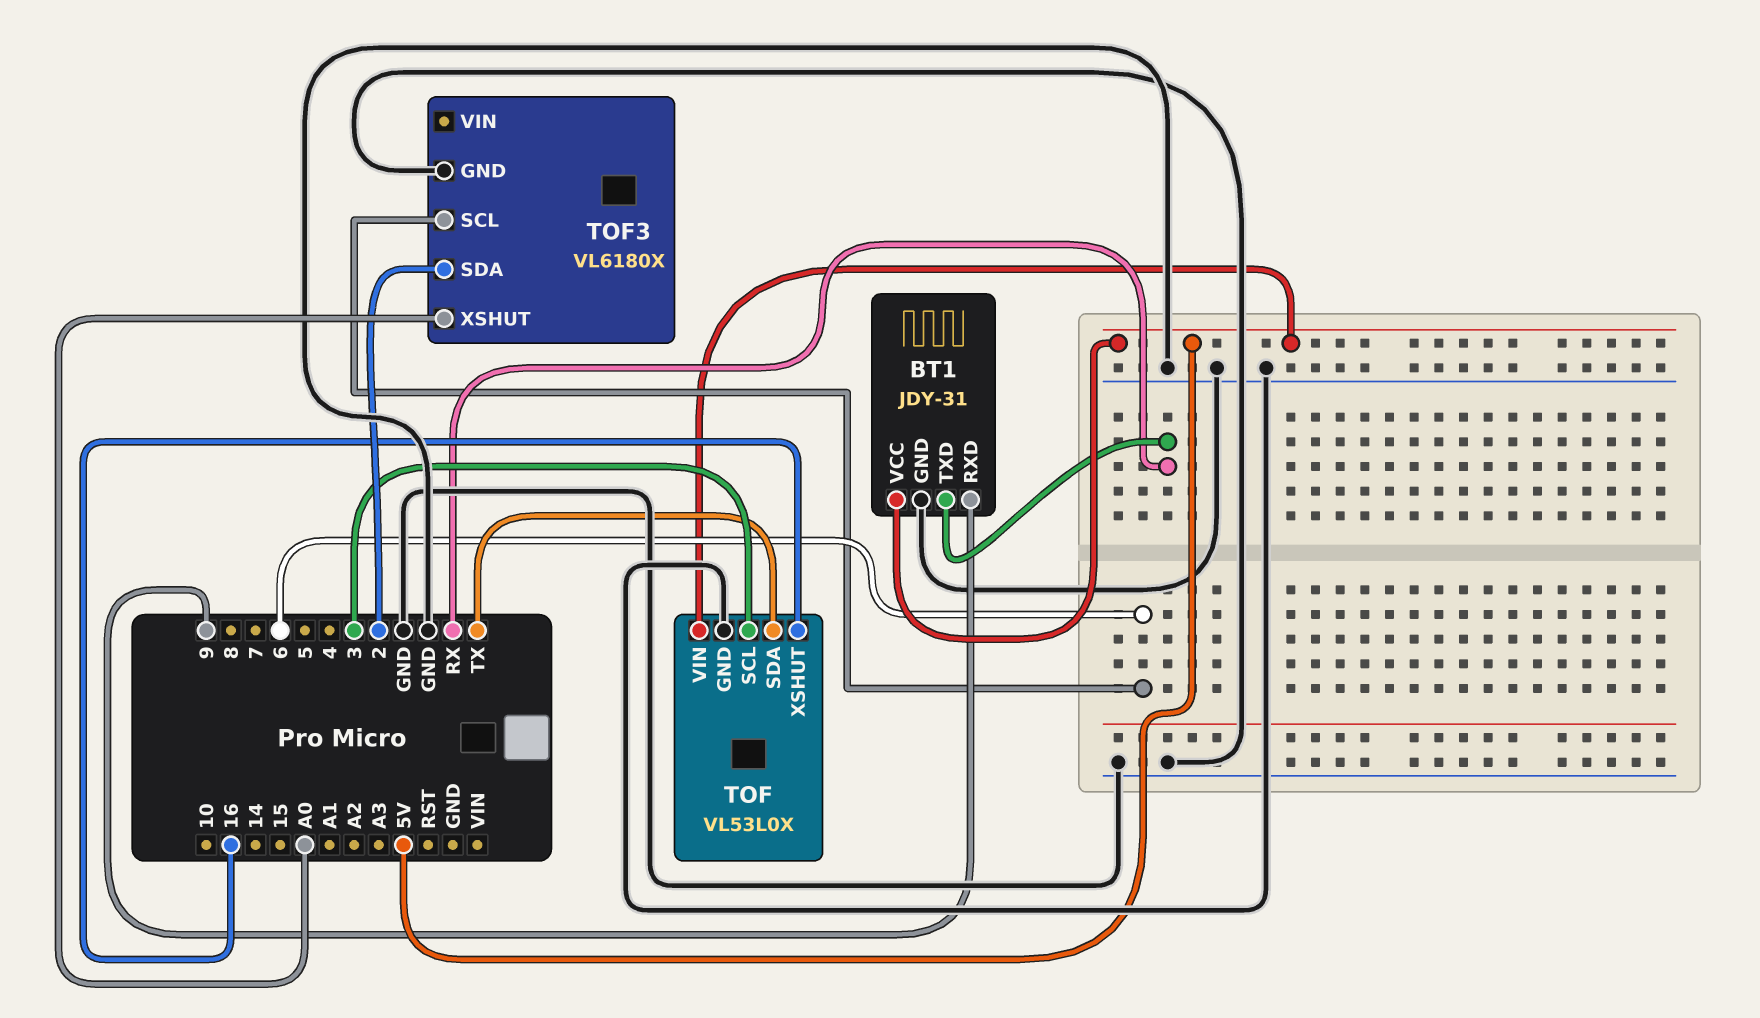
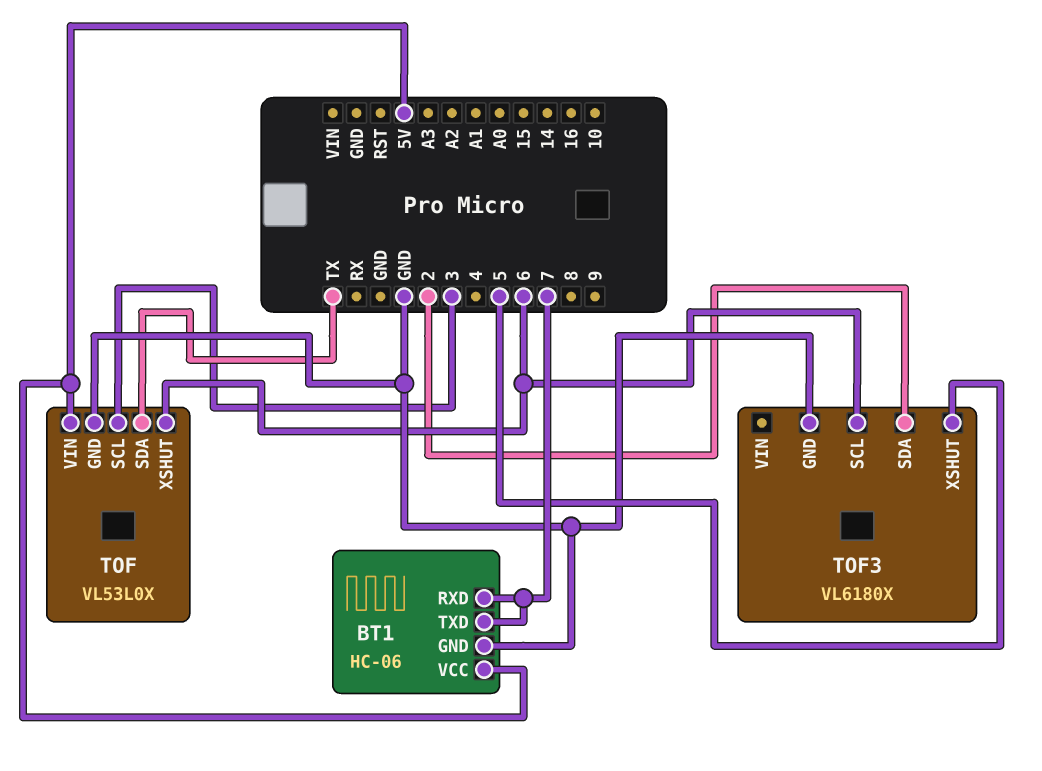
BT1: JDY-31 -> HC-06
BT1 pin RXD: 9 -> 7
BT1 pin TXD: RX -> 7
TOF pin XSHUT: 16 -> 6
TOF3 pin XSHUT: A0 -> 5

